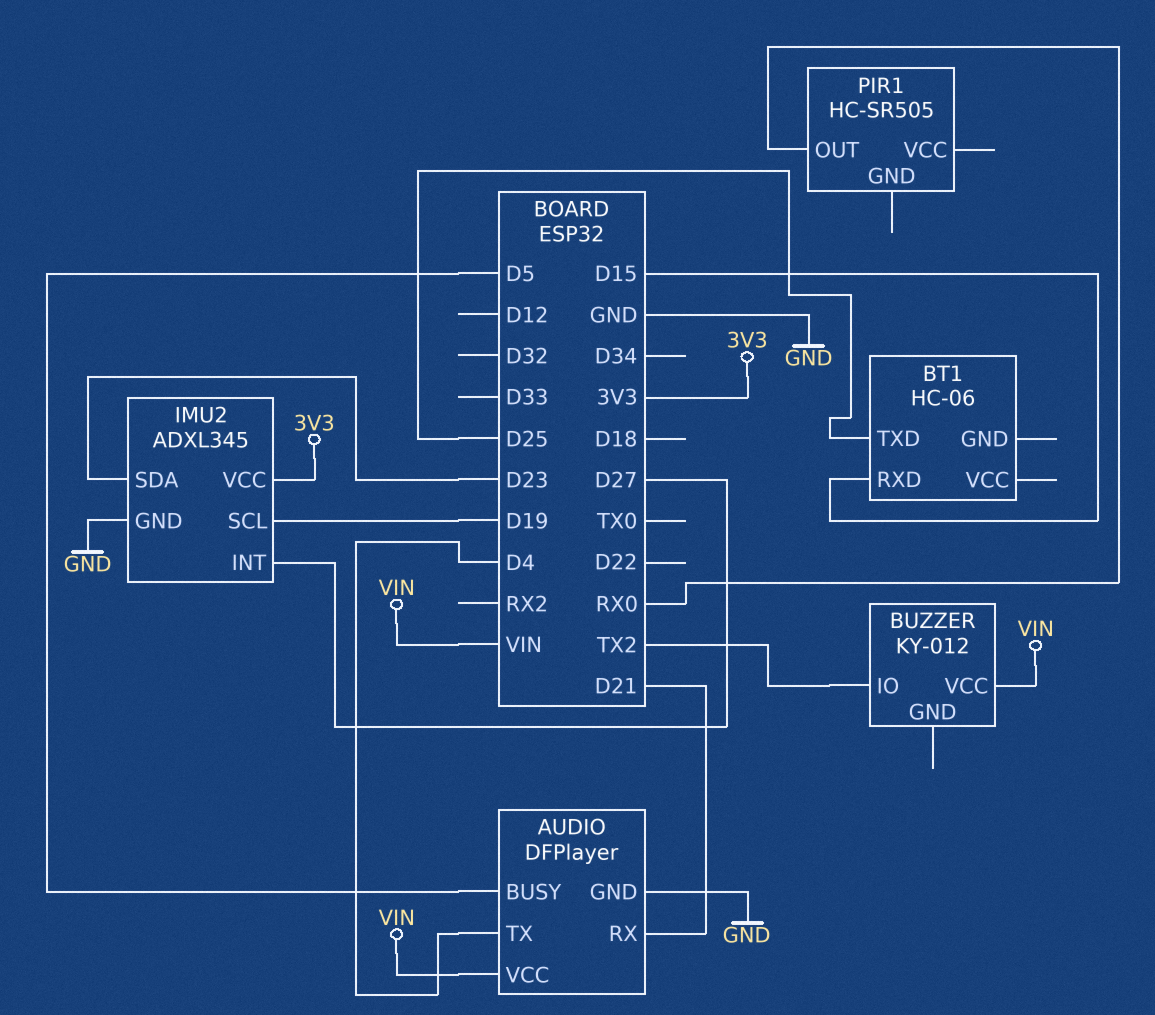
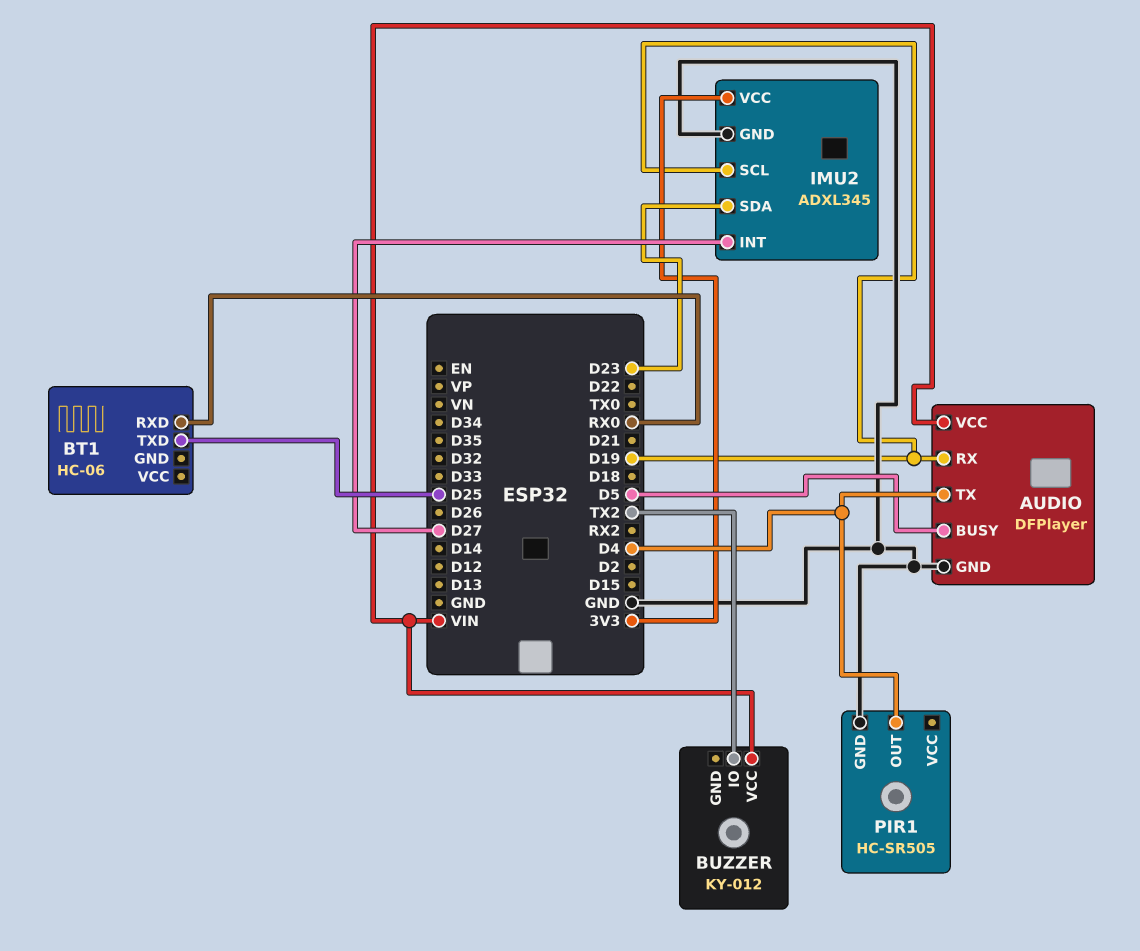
AUDIO pin RX: D21 -> D19
BT1 pin RXD: D15 -> RX0
PIR1 pin GND: none -> GND
PIR1 pin OUT: RX0 -> D4

